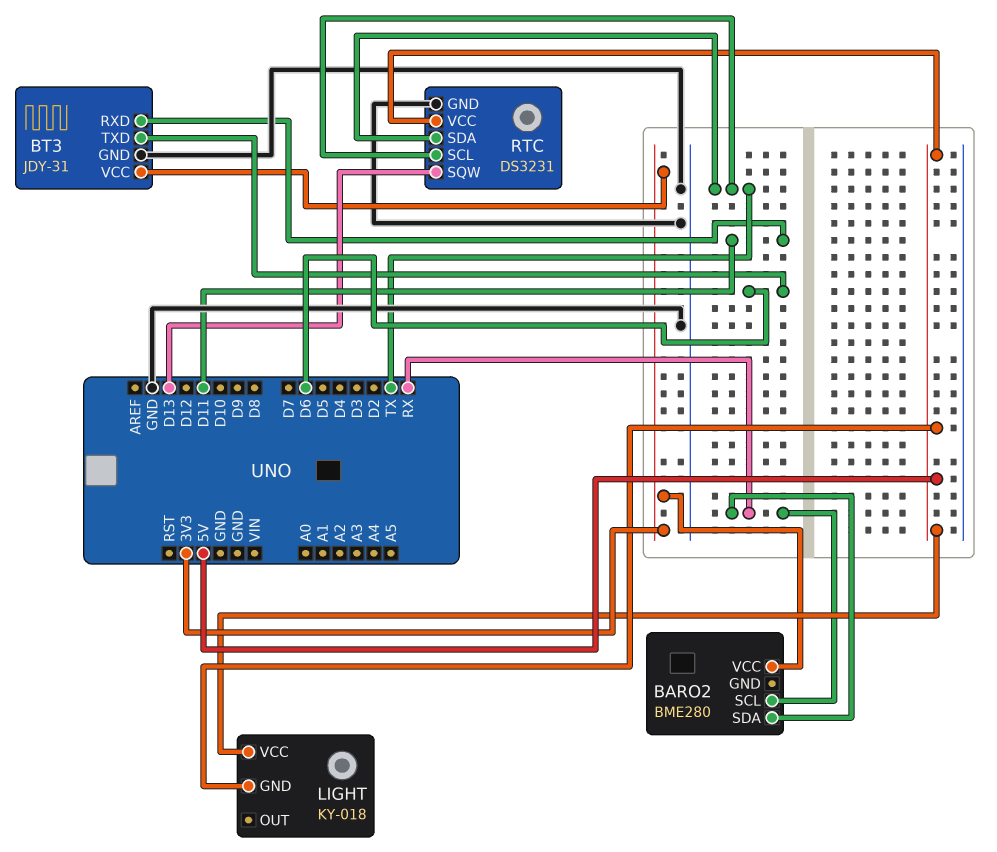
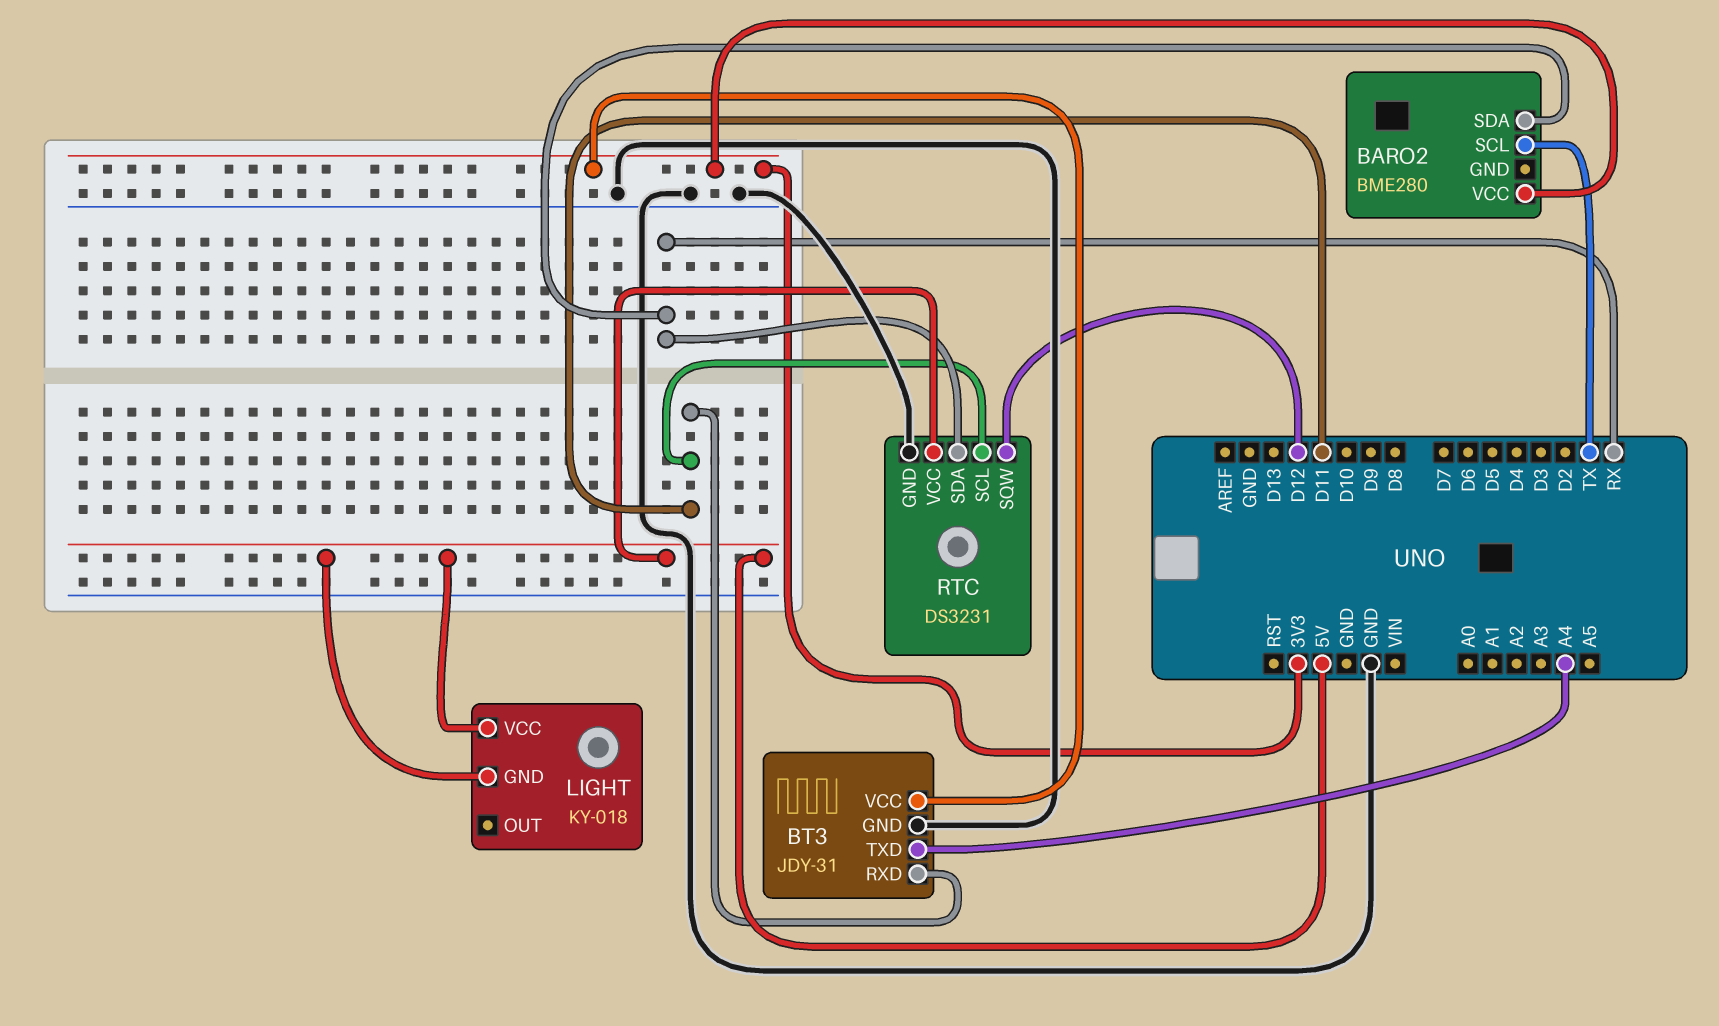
BARO2 pin SCL: RX -> TX
BT3 pin TXD: D6 -> A4
RTC pin SCL: TX -> D11
RTC pin SDA: TX -> RX
RTC pin SQW: D13 -> D12

